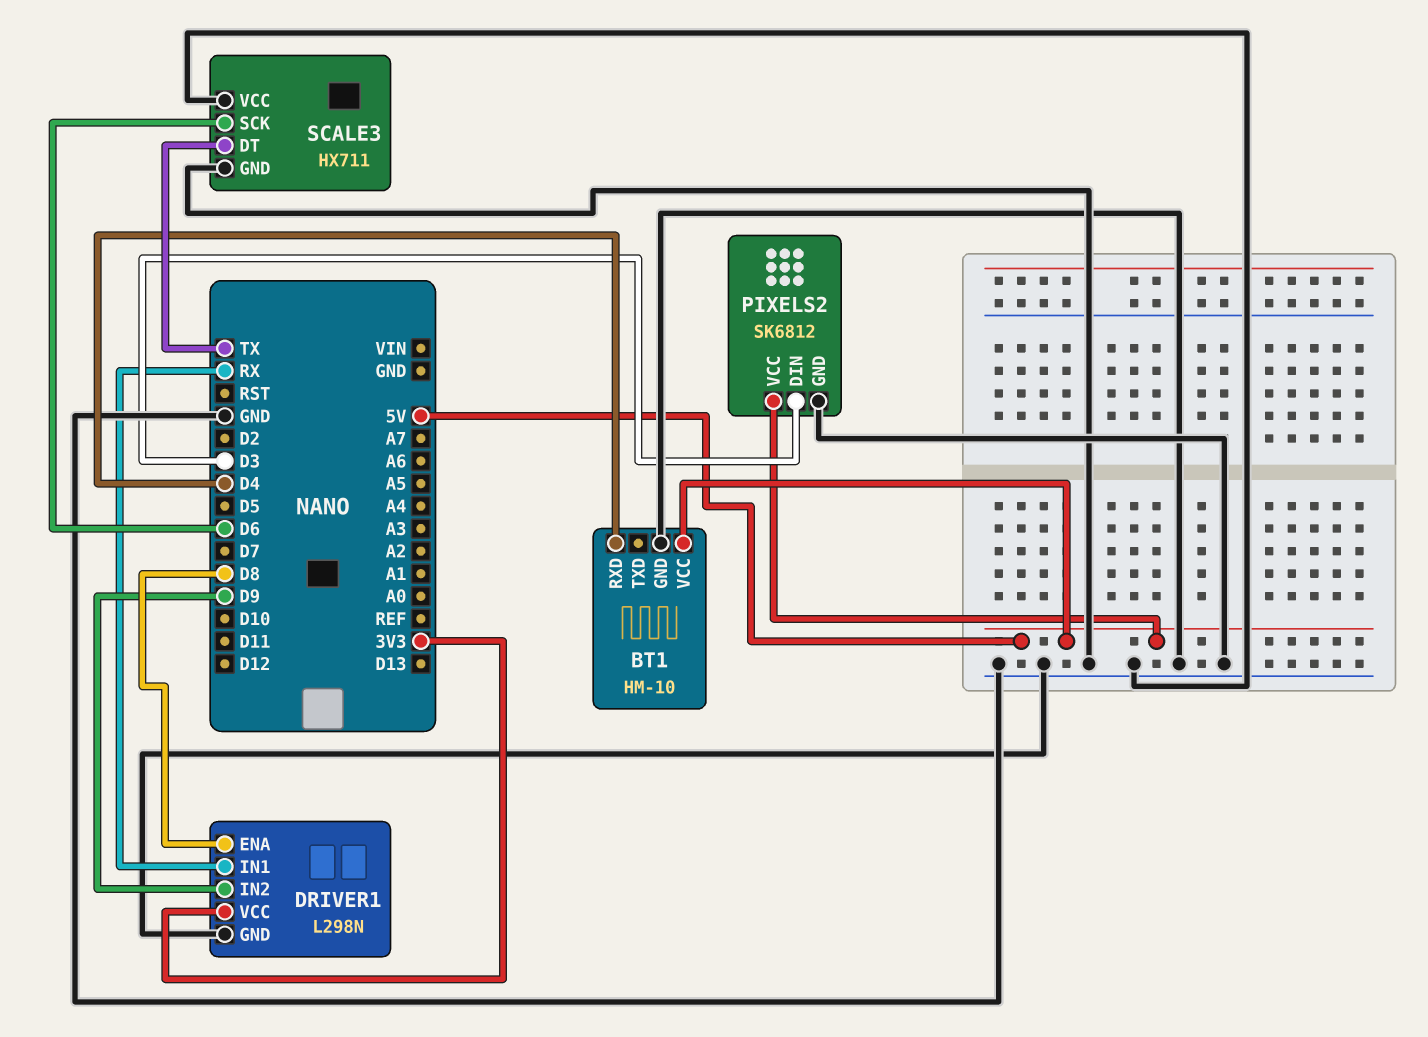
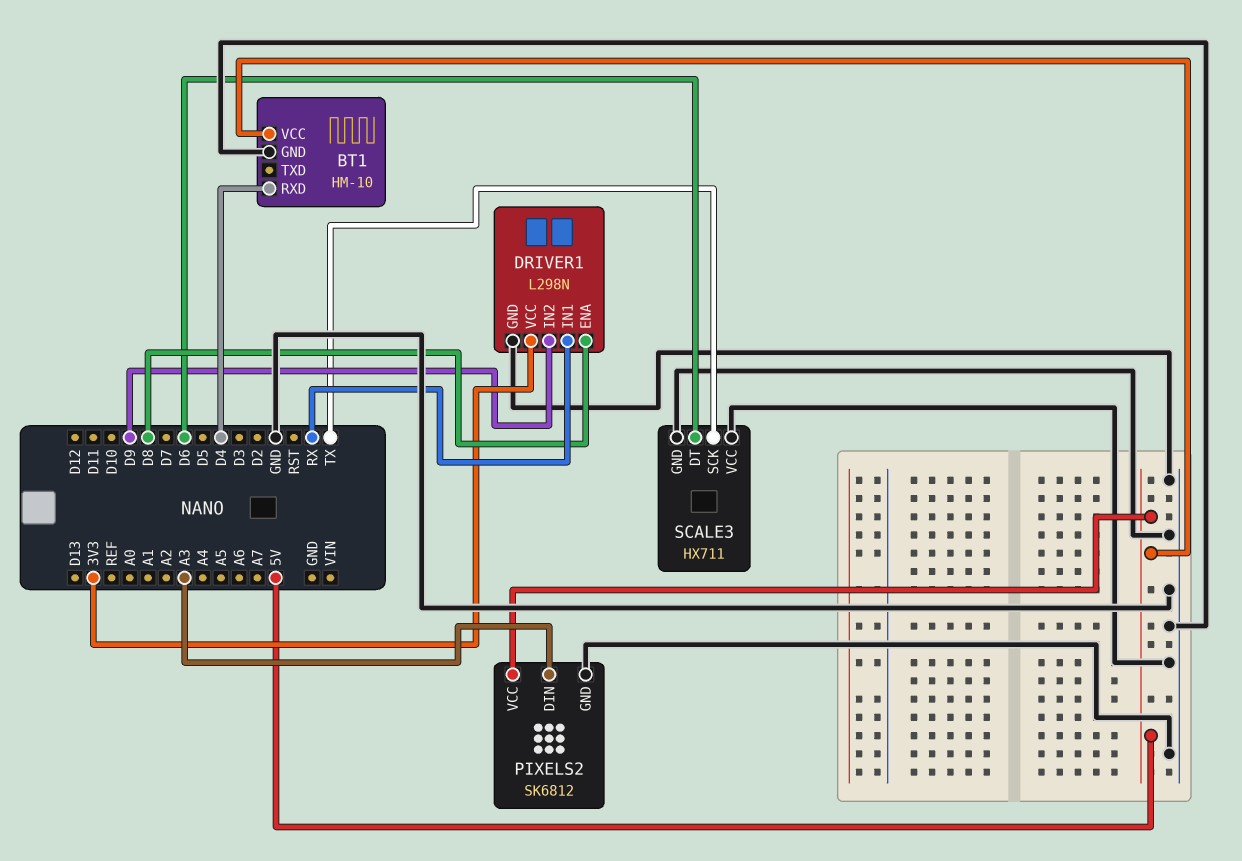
PIXELS2 pin DIN: D3 -> A3
SCALE3 pin DT: TX -> D6
SCALE3 pin SCK: D6 -> TX

